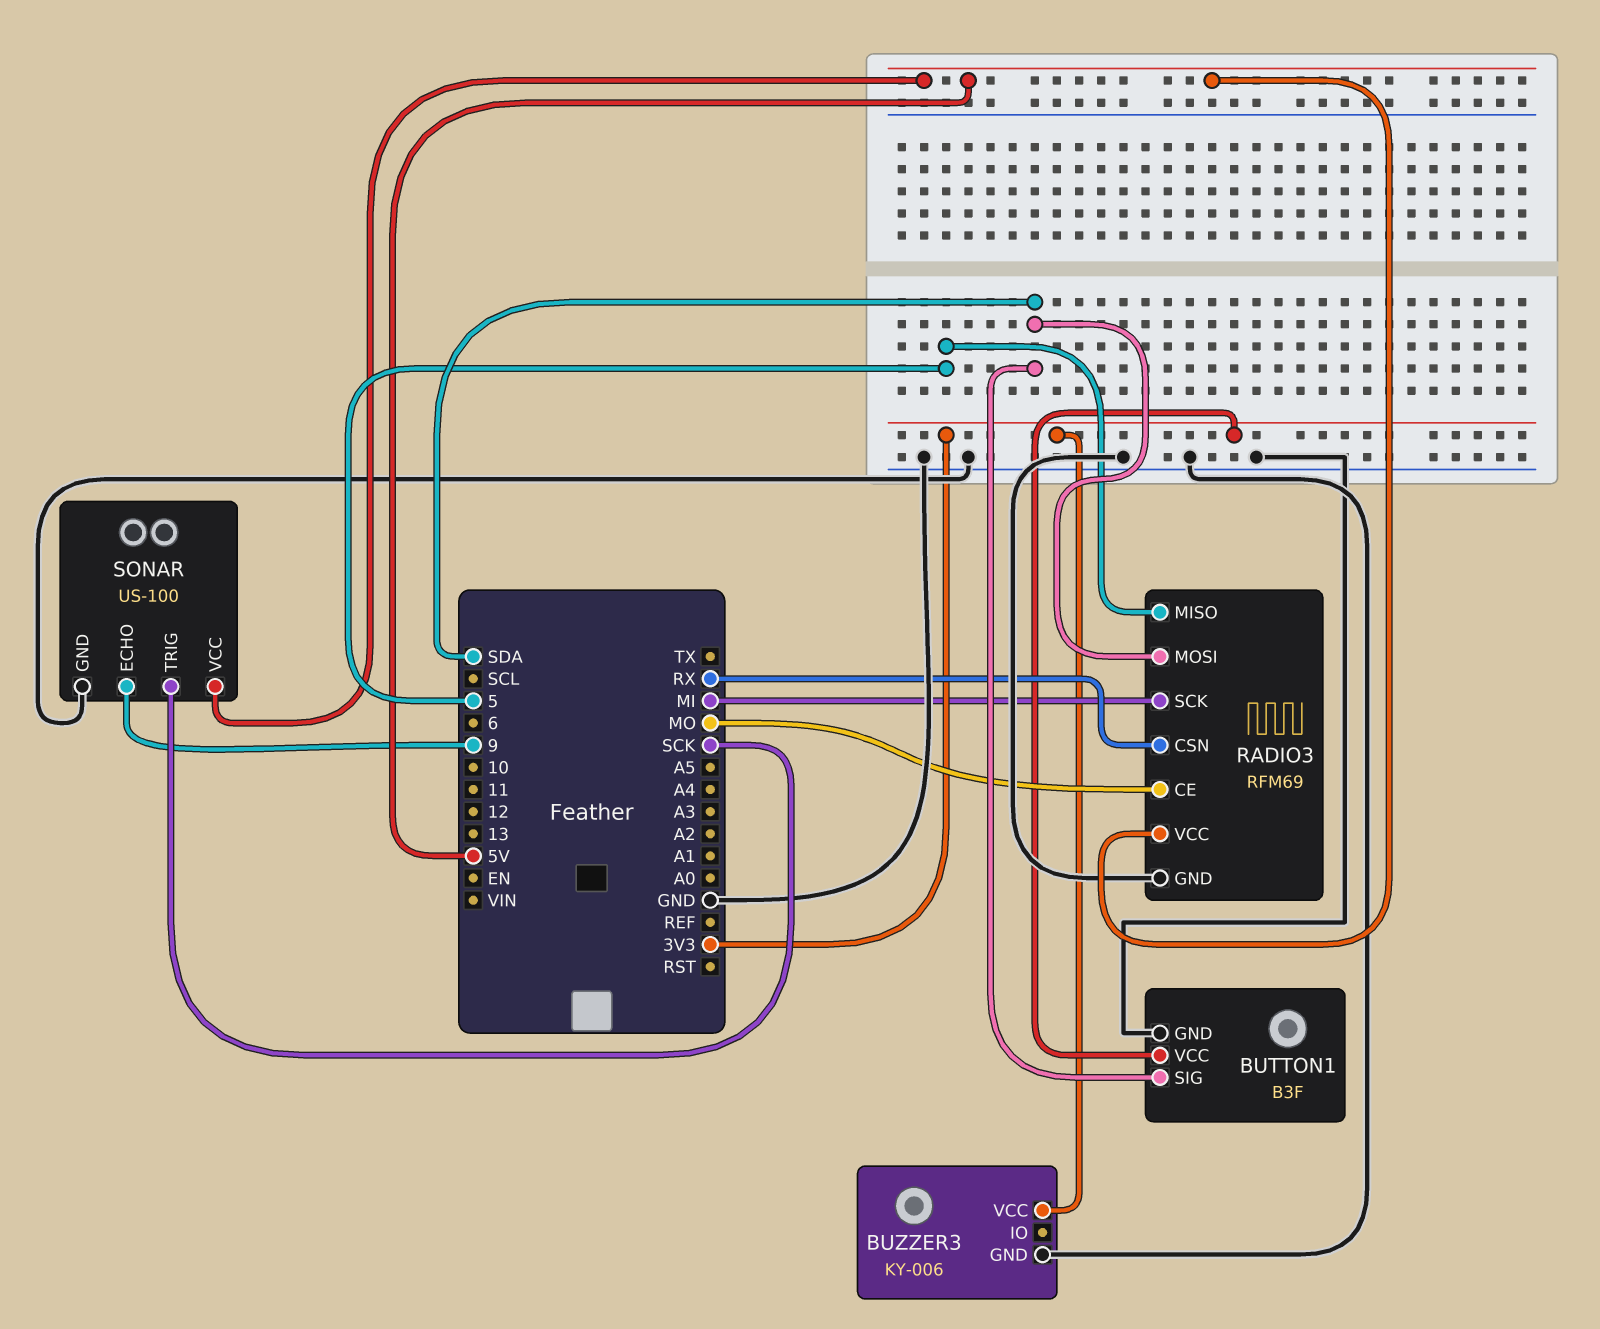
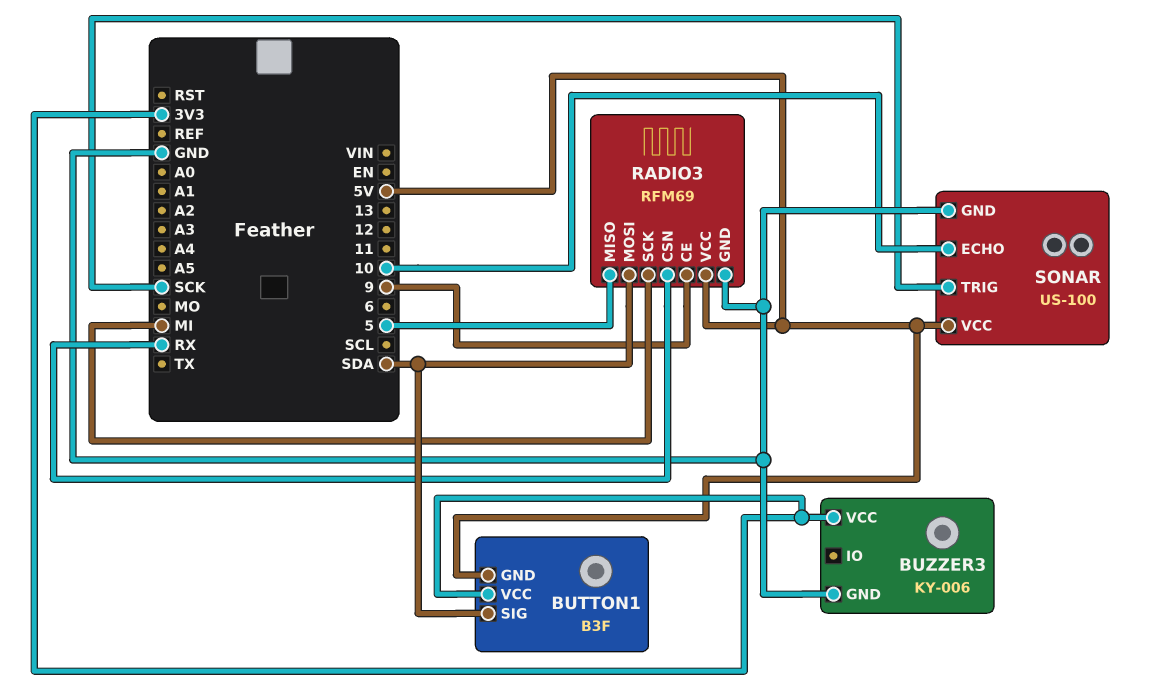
BUTTON1 pin GND: GND -> 5V
RADIO3 pin CE: MO -> 9
SONAR pin ECHO: 9 -> 10

